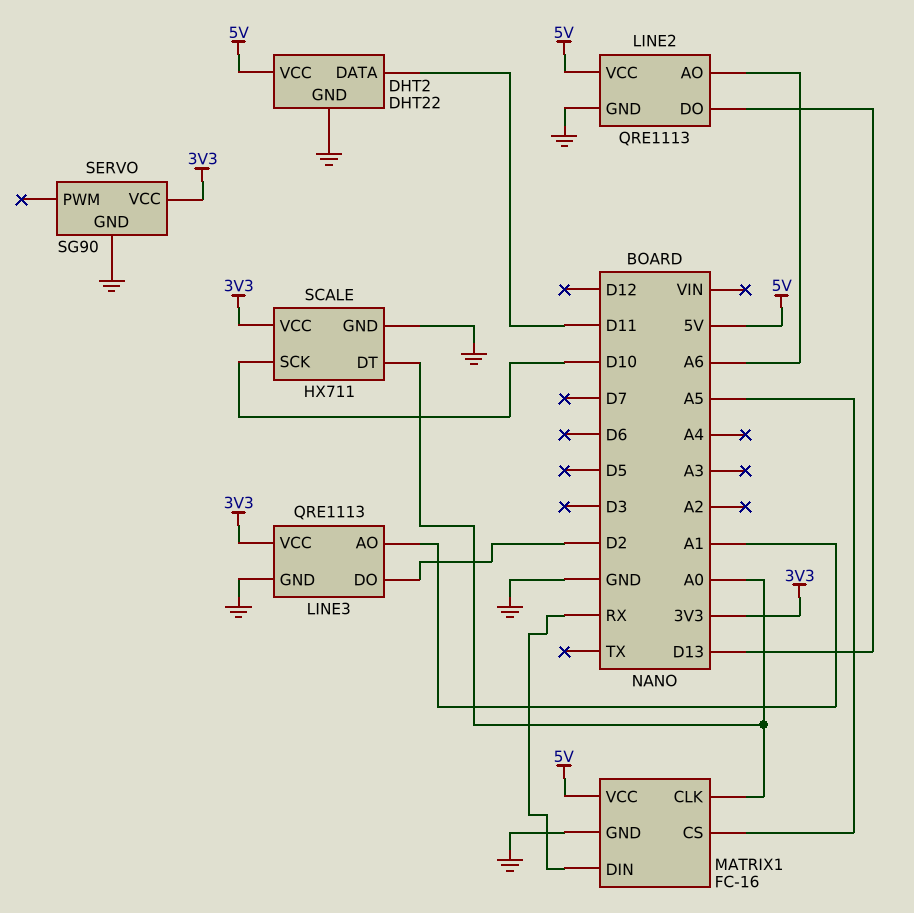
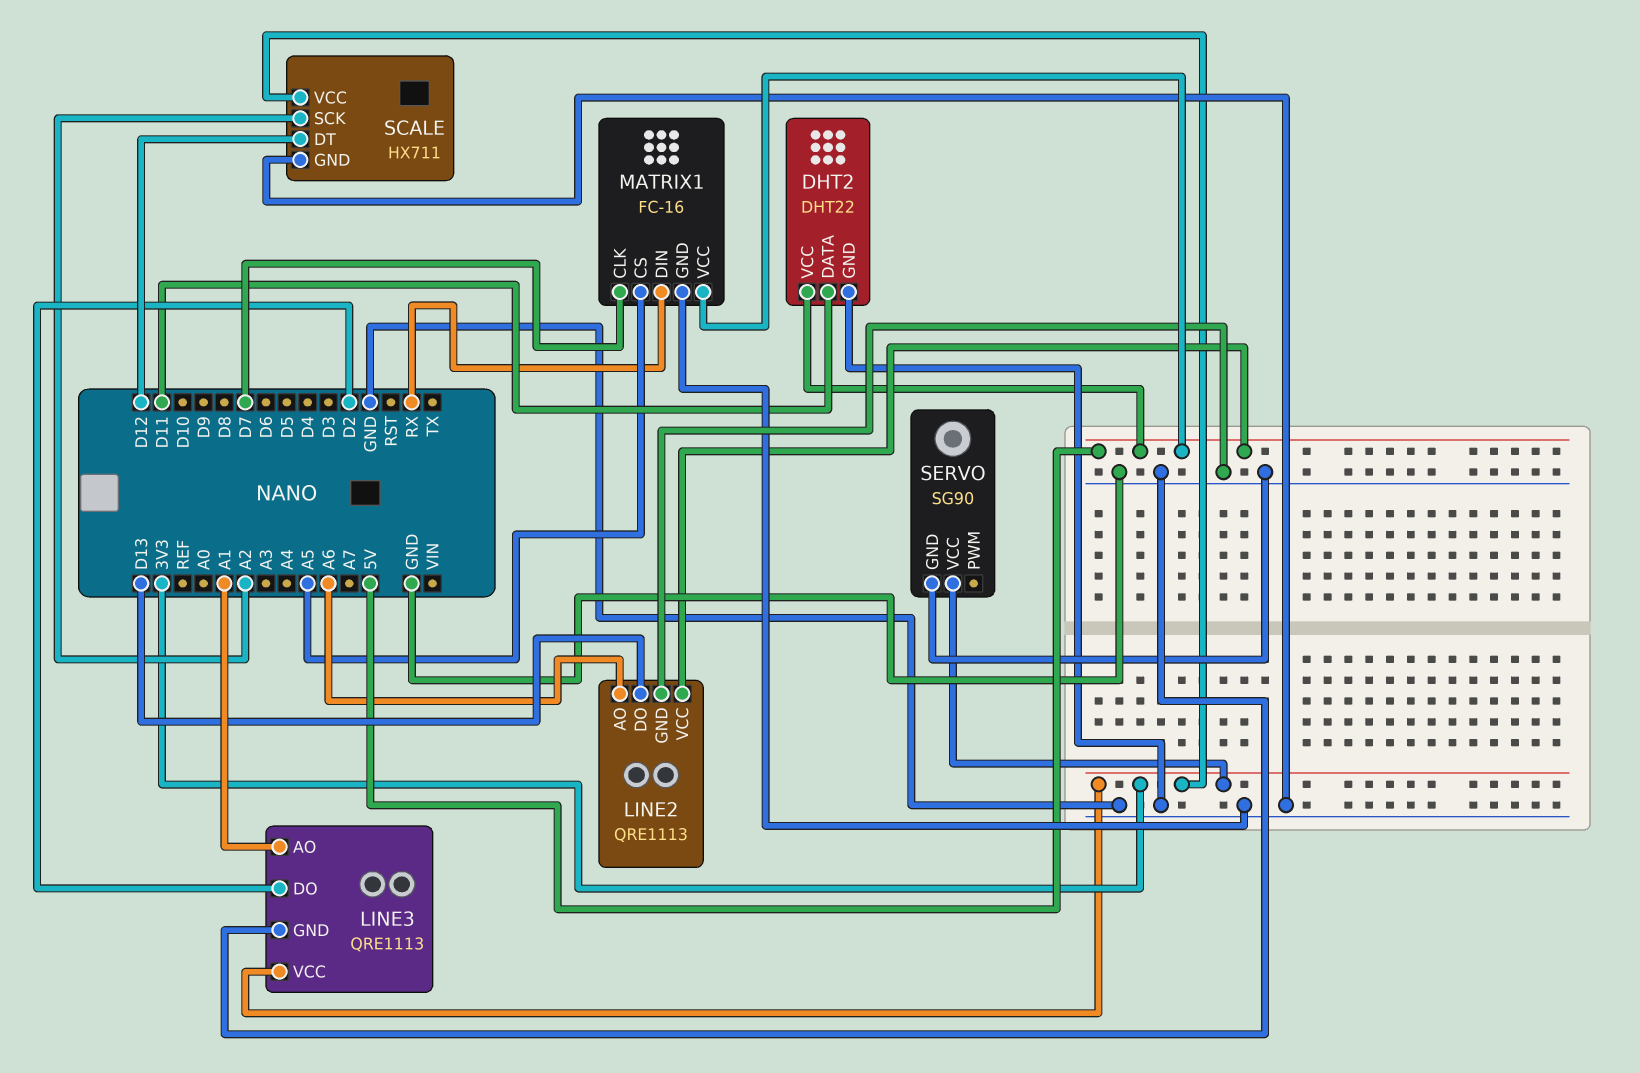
MATRIX1 pin CLK: A0 -> D7
SCALE pin DT: A0 -> D12
SCALE pin SCK: D10 -> A2

